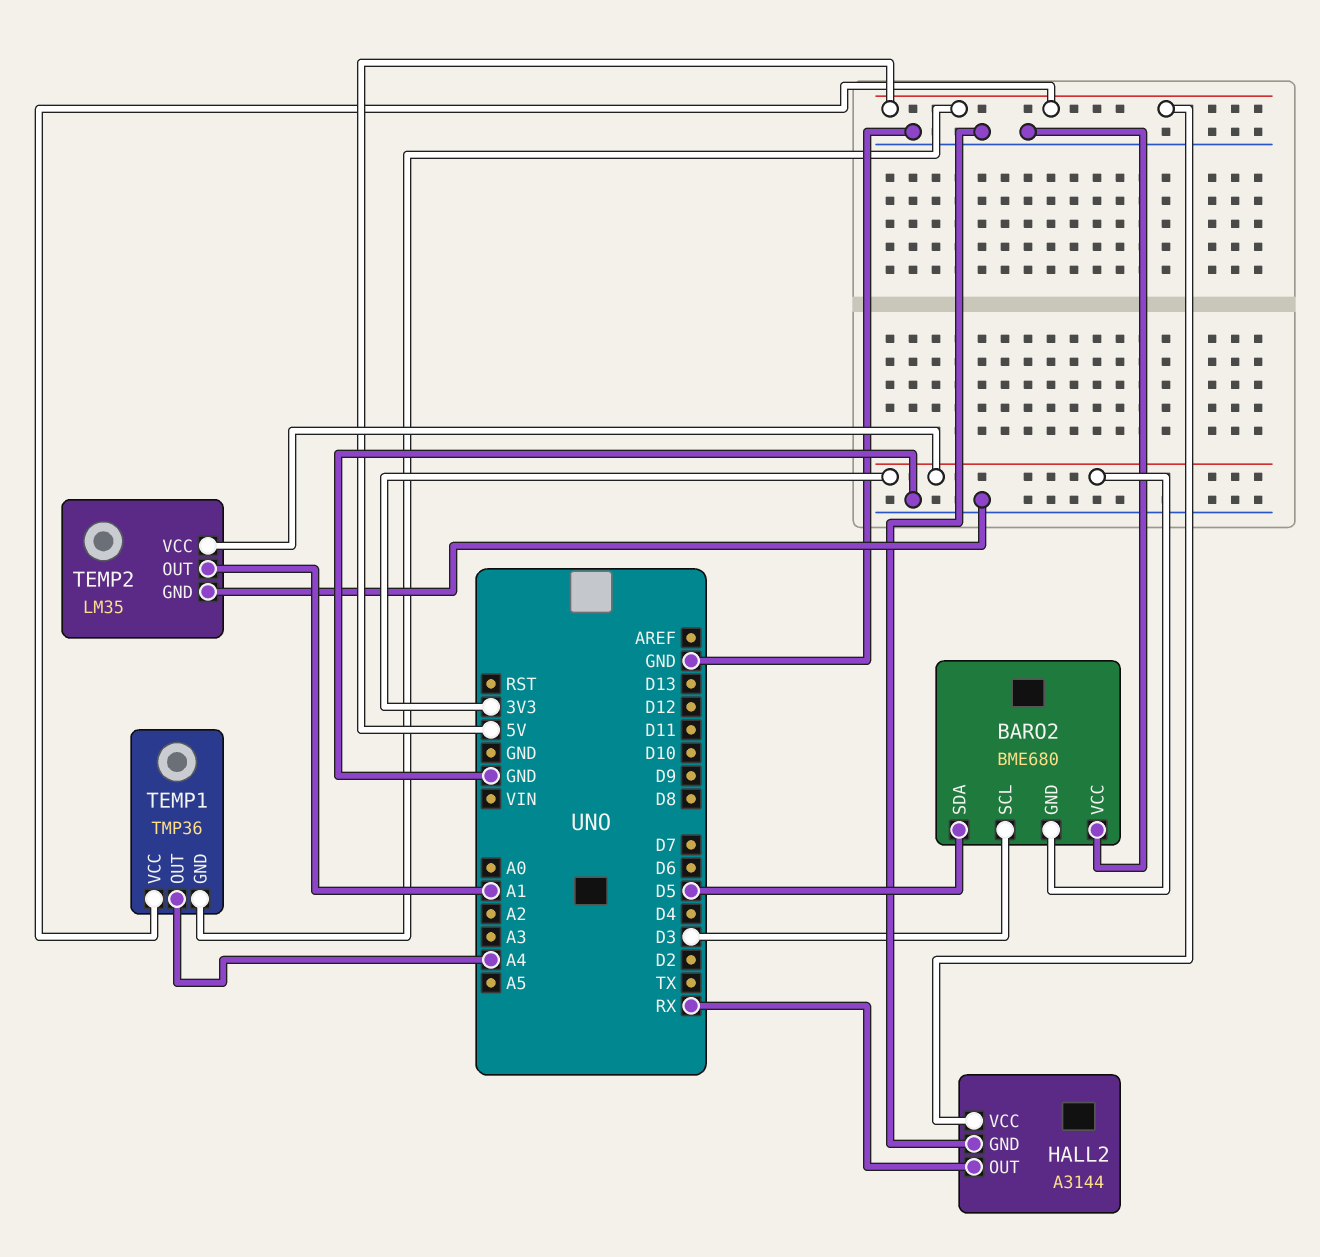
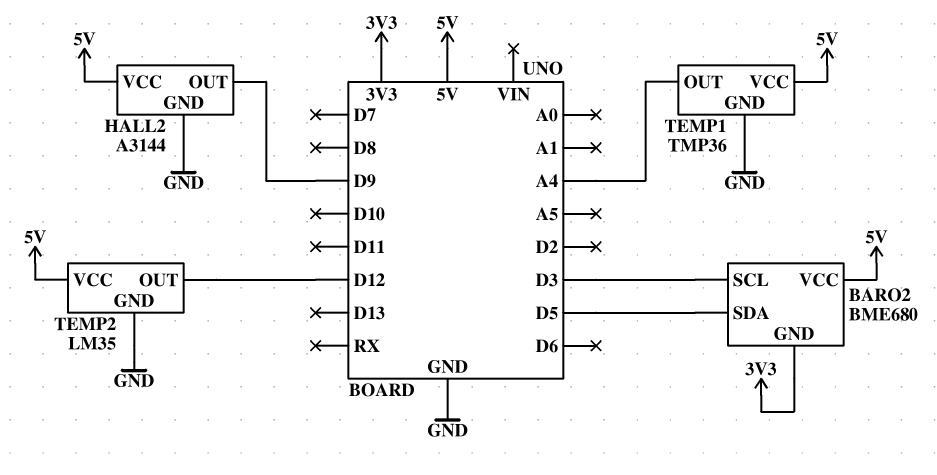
BARO2 pin VCC: GND -> 5V
HALL2 pin OUT: RX -> D9
TEMP1 pin GND: 5V -> GND
TEMP2 pin OUT: A1 -> D12
TEMP2 pin VCC: 3V3 -> 5V

